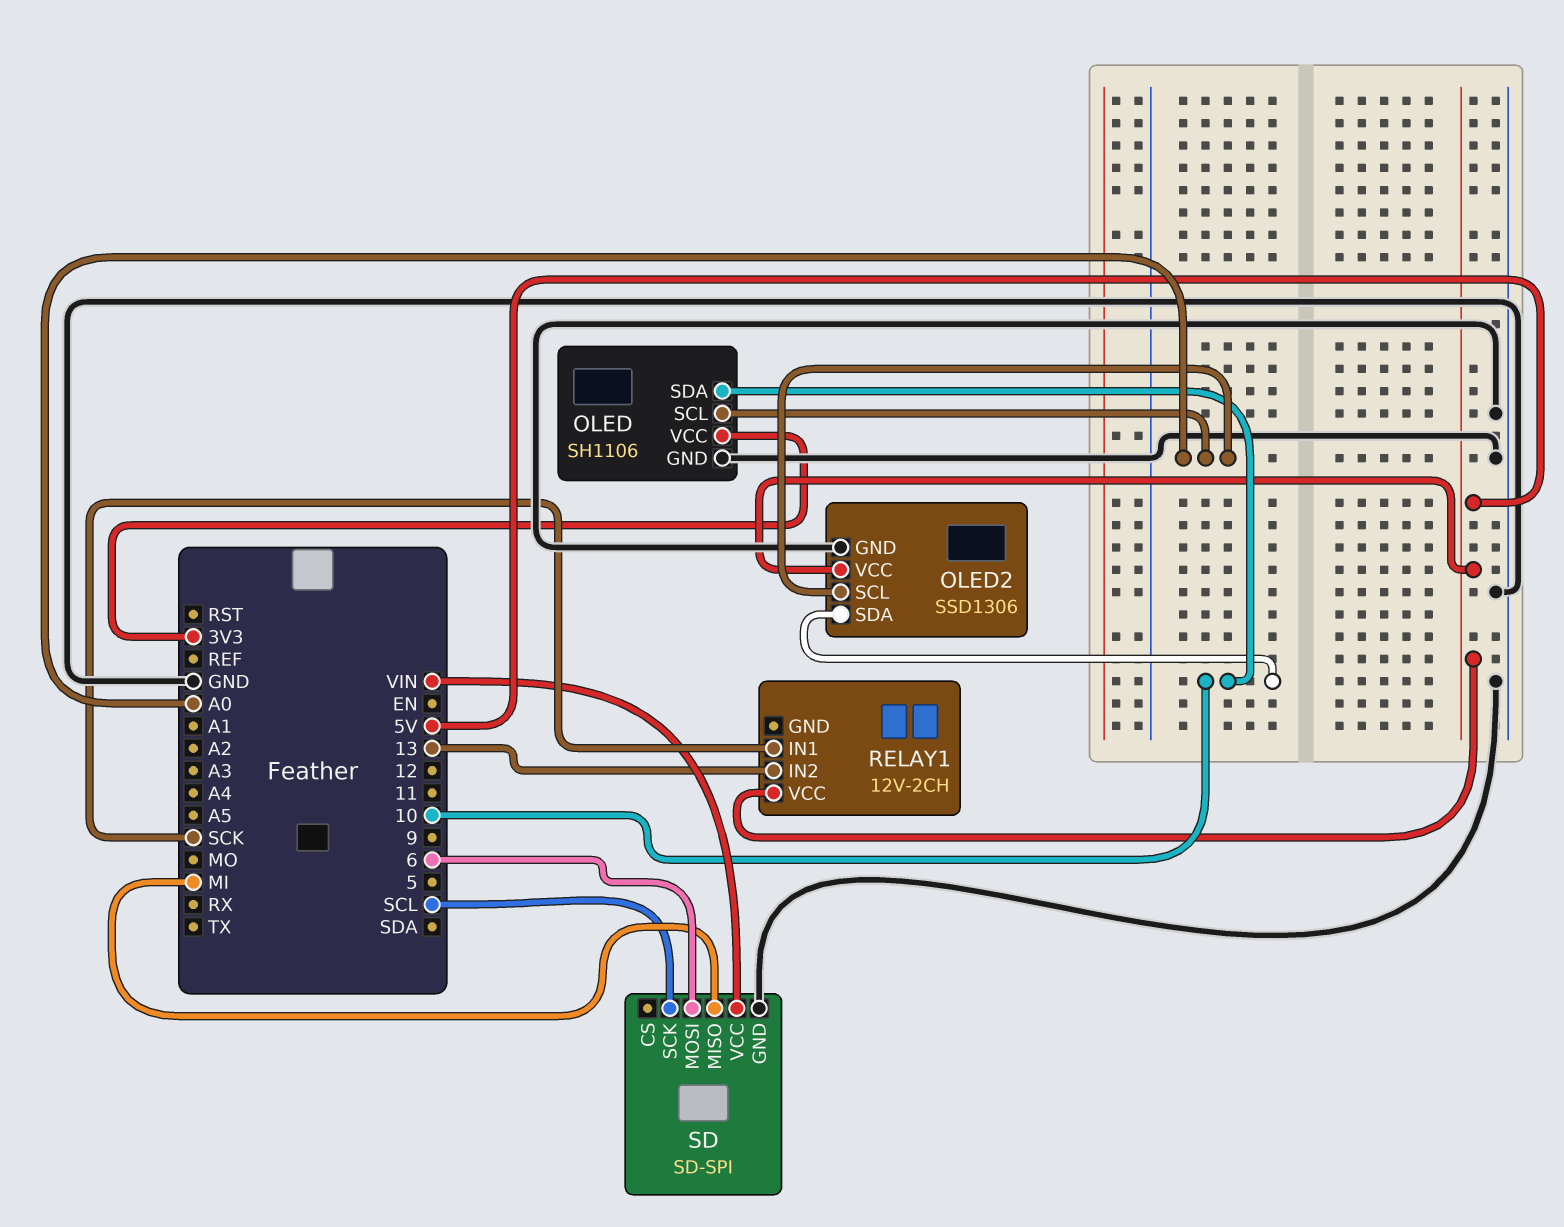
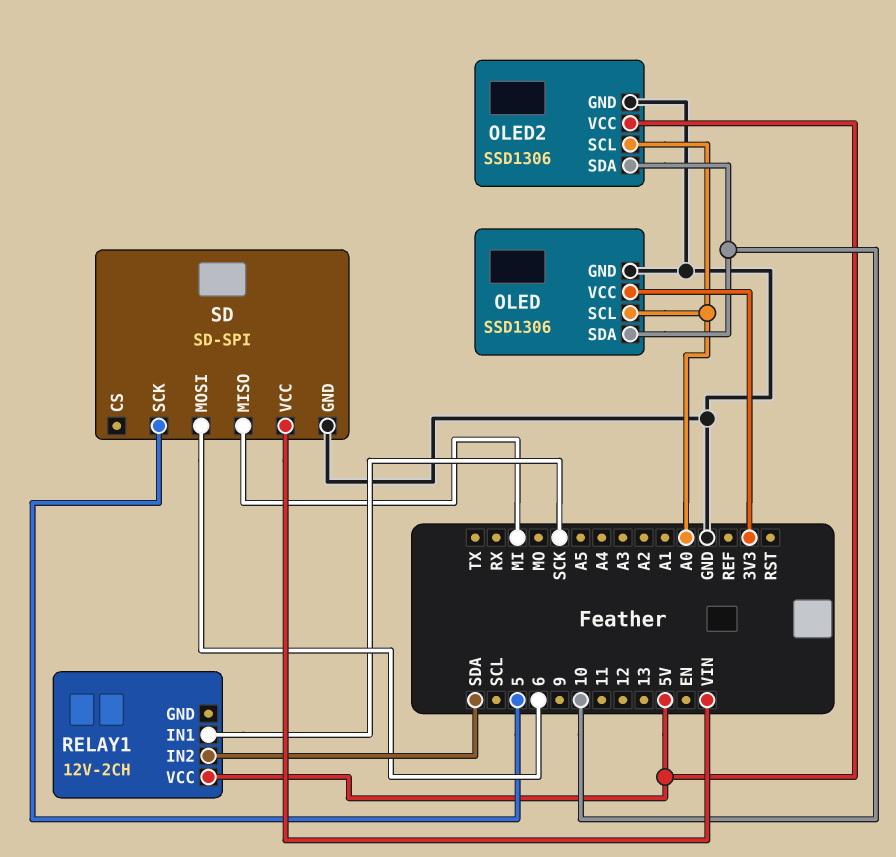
OLED: SH1106 -> SSD1306
RELAY1 pin IN2: 13 -> SDA
SD pin SCK: SCL -> 5

